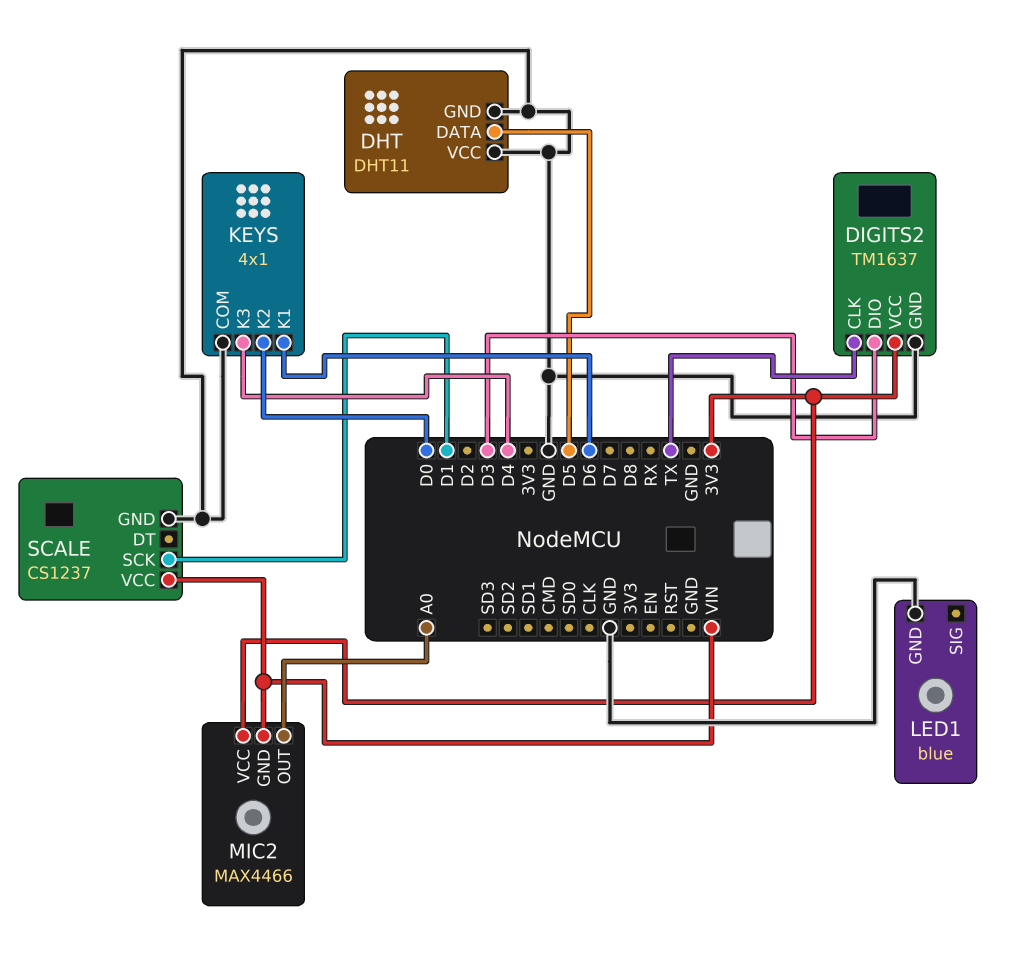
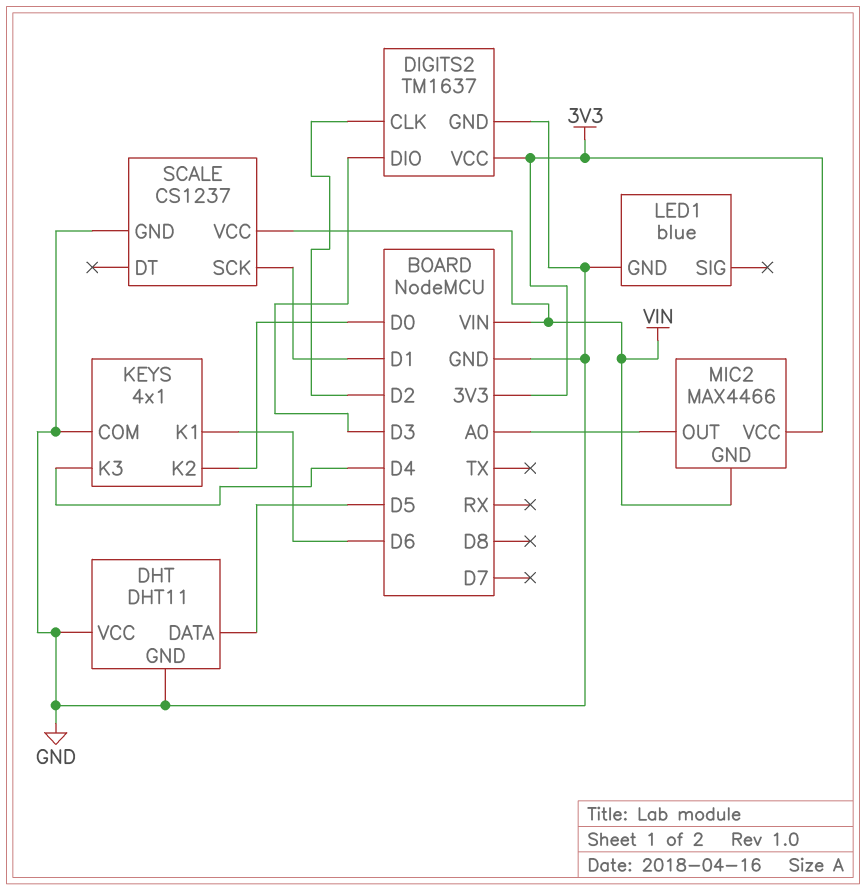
DIGITS2 pin CLK: TX -> D2

